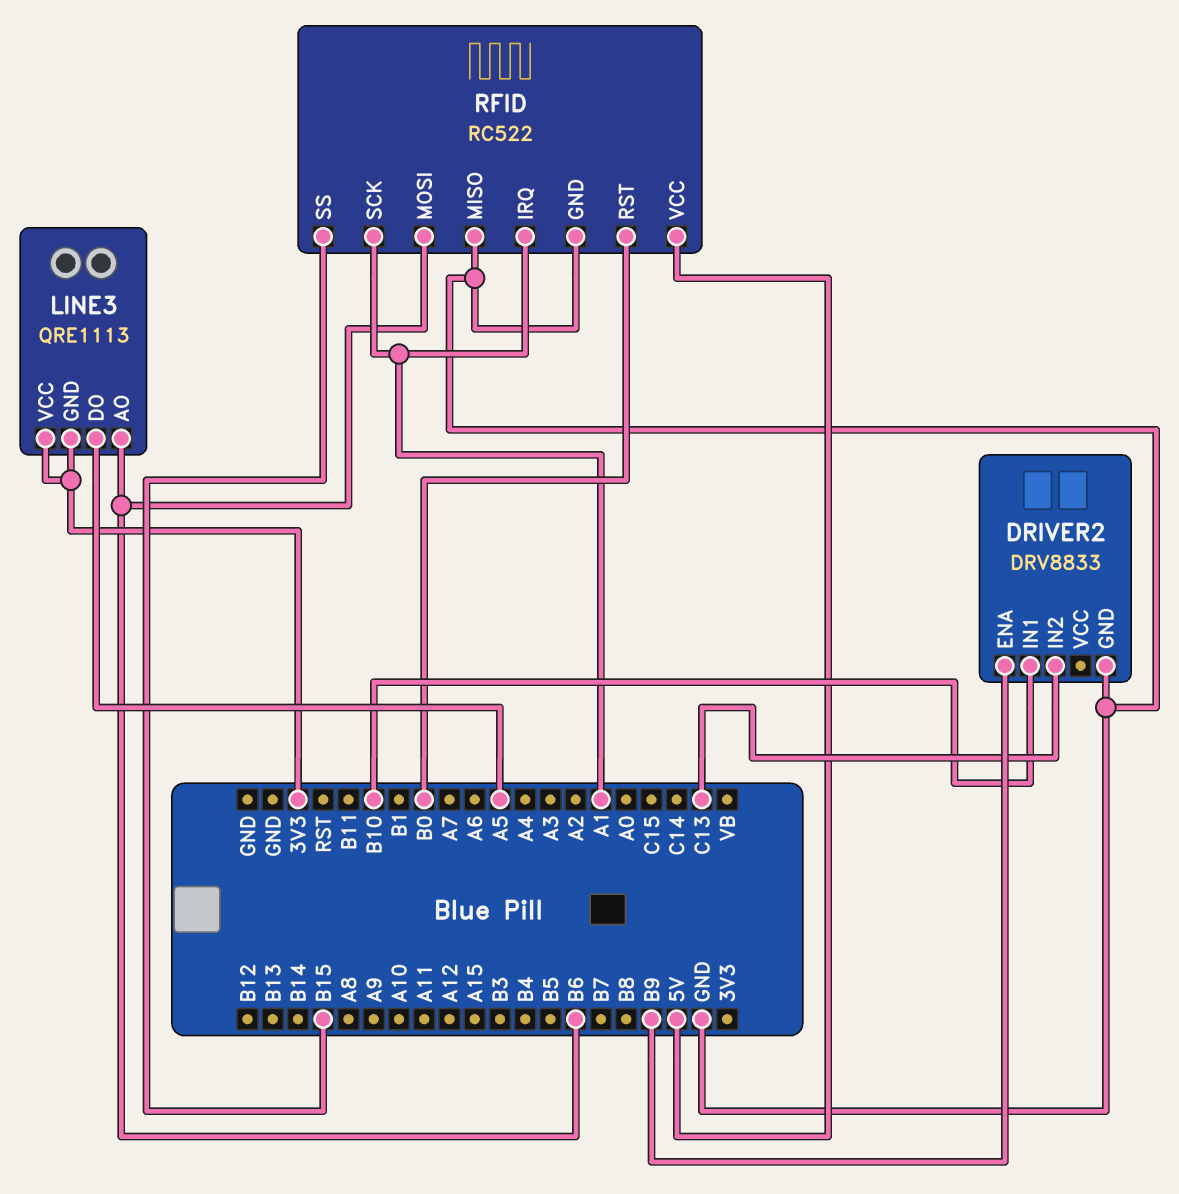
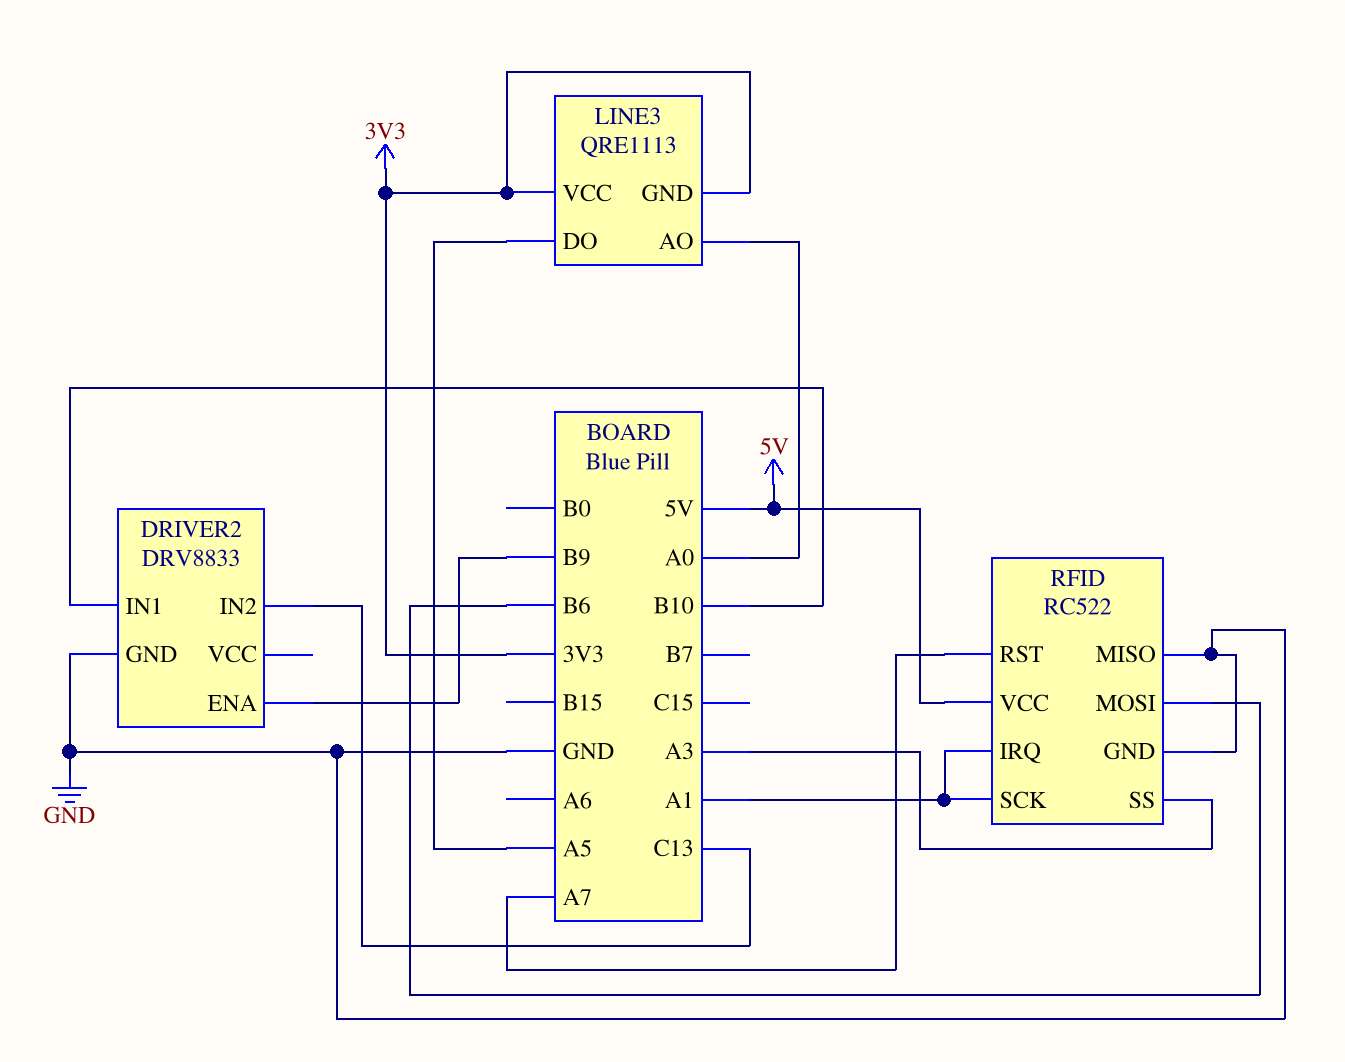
LINE3 pin AO: B6 -> A0
RFID pin RST: B0 -> A7
RFID pin SS: B15 -> A3

